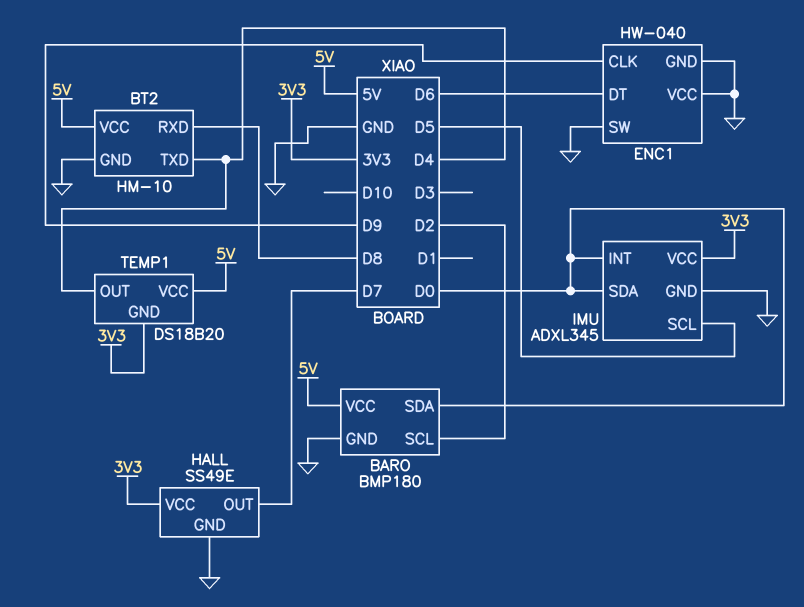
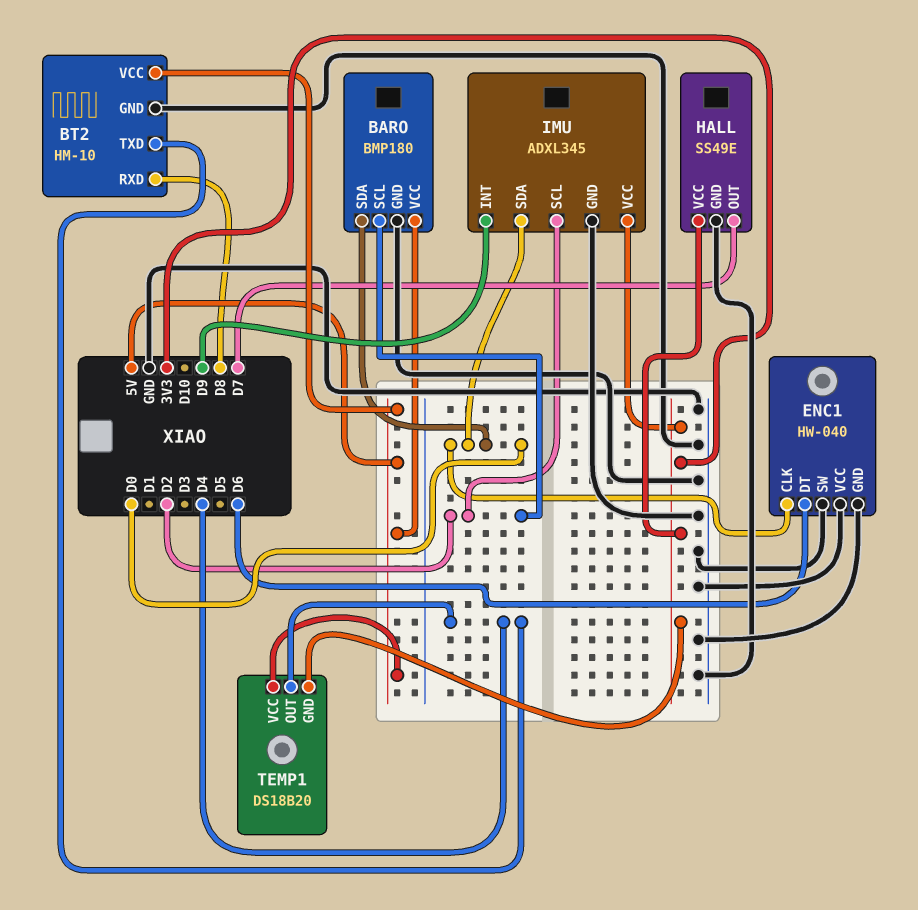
ENC1 pin CLK: D9 -> D0
IMU pin INT: D0 -> D9
IMU pin SCL: D5 -> D2

